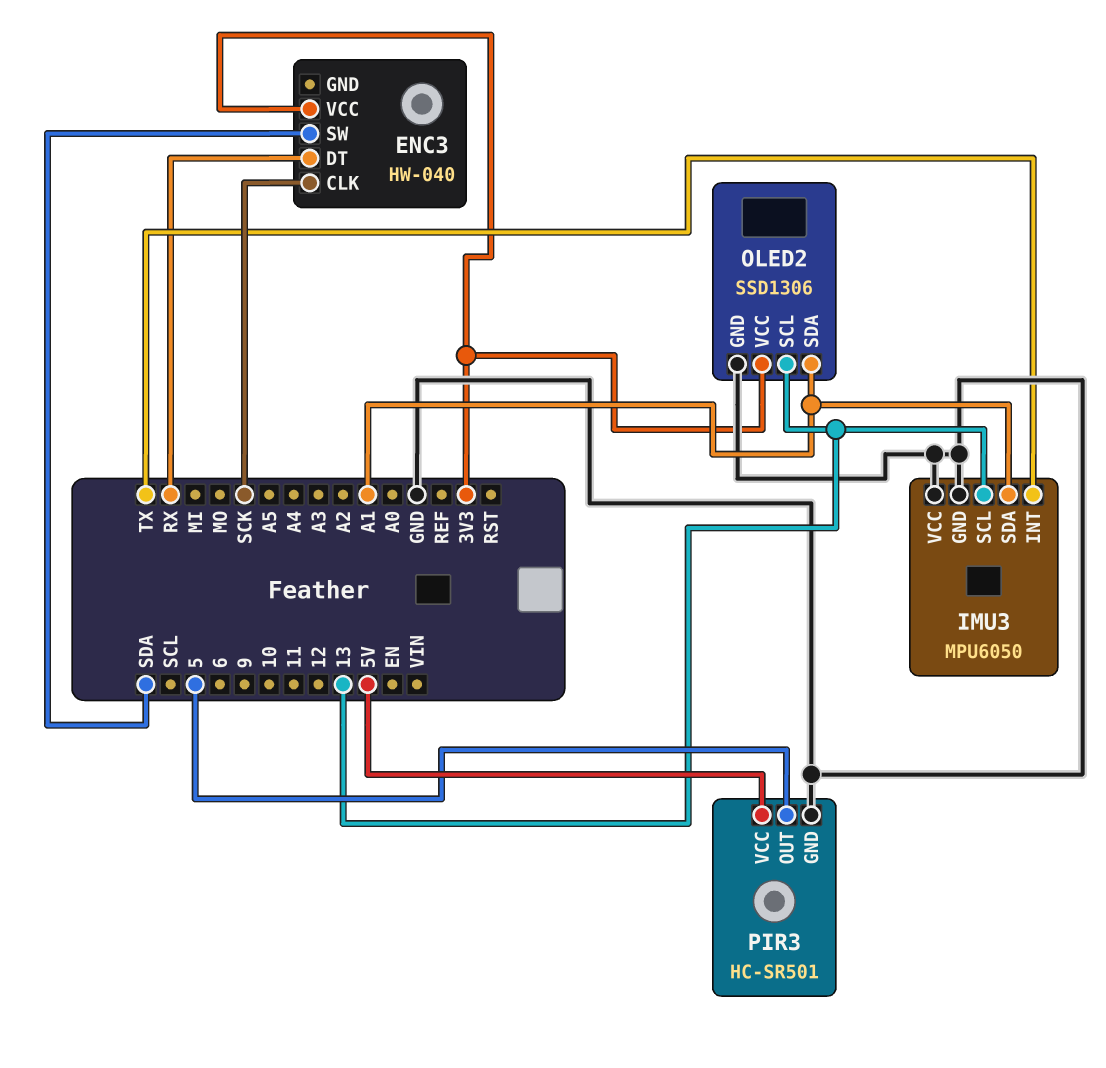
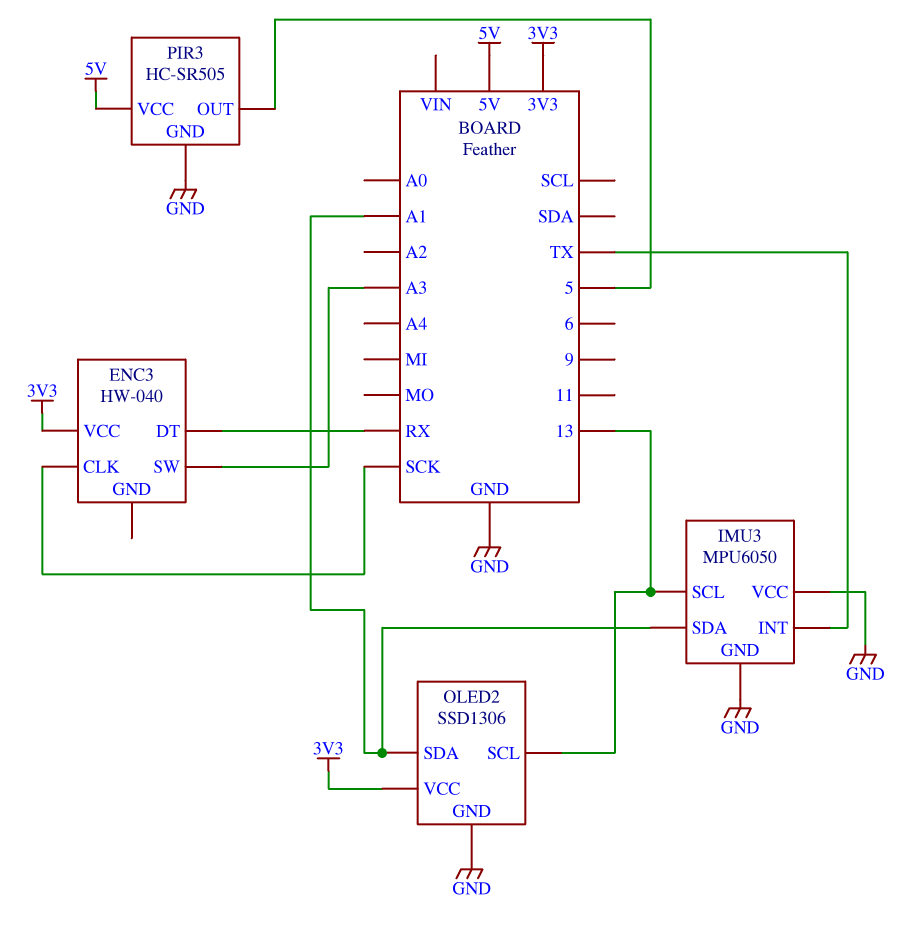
ENC3 pin SW: SDA -> A3
PIR3: HC-SR501 -> HC-SR505

